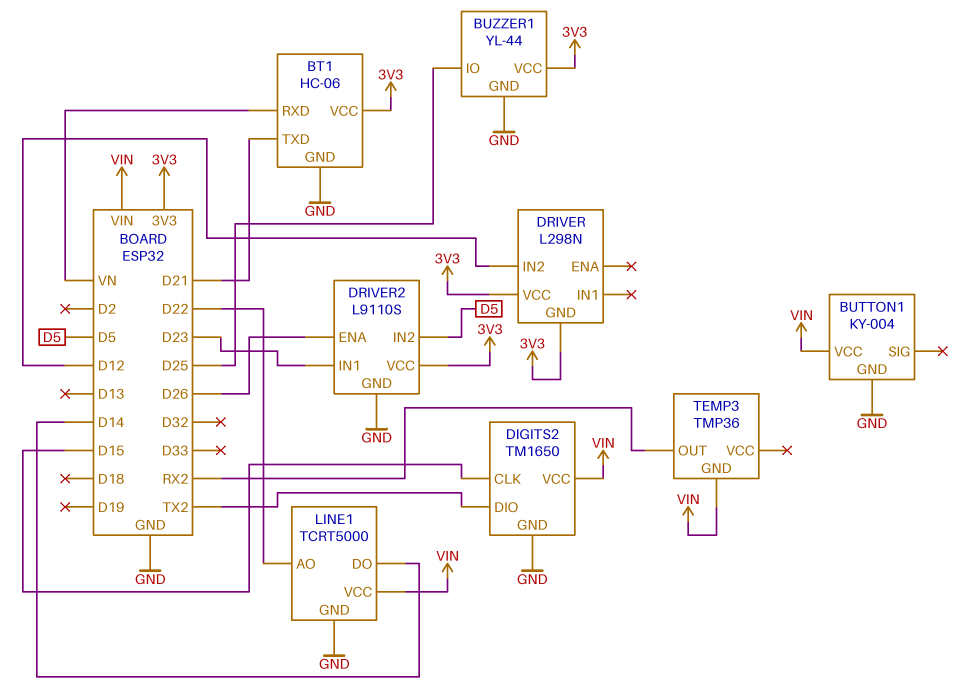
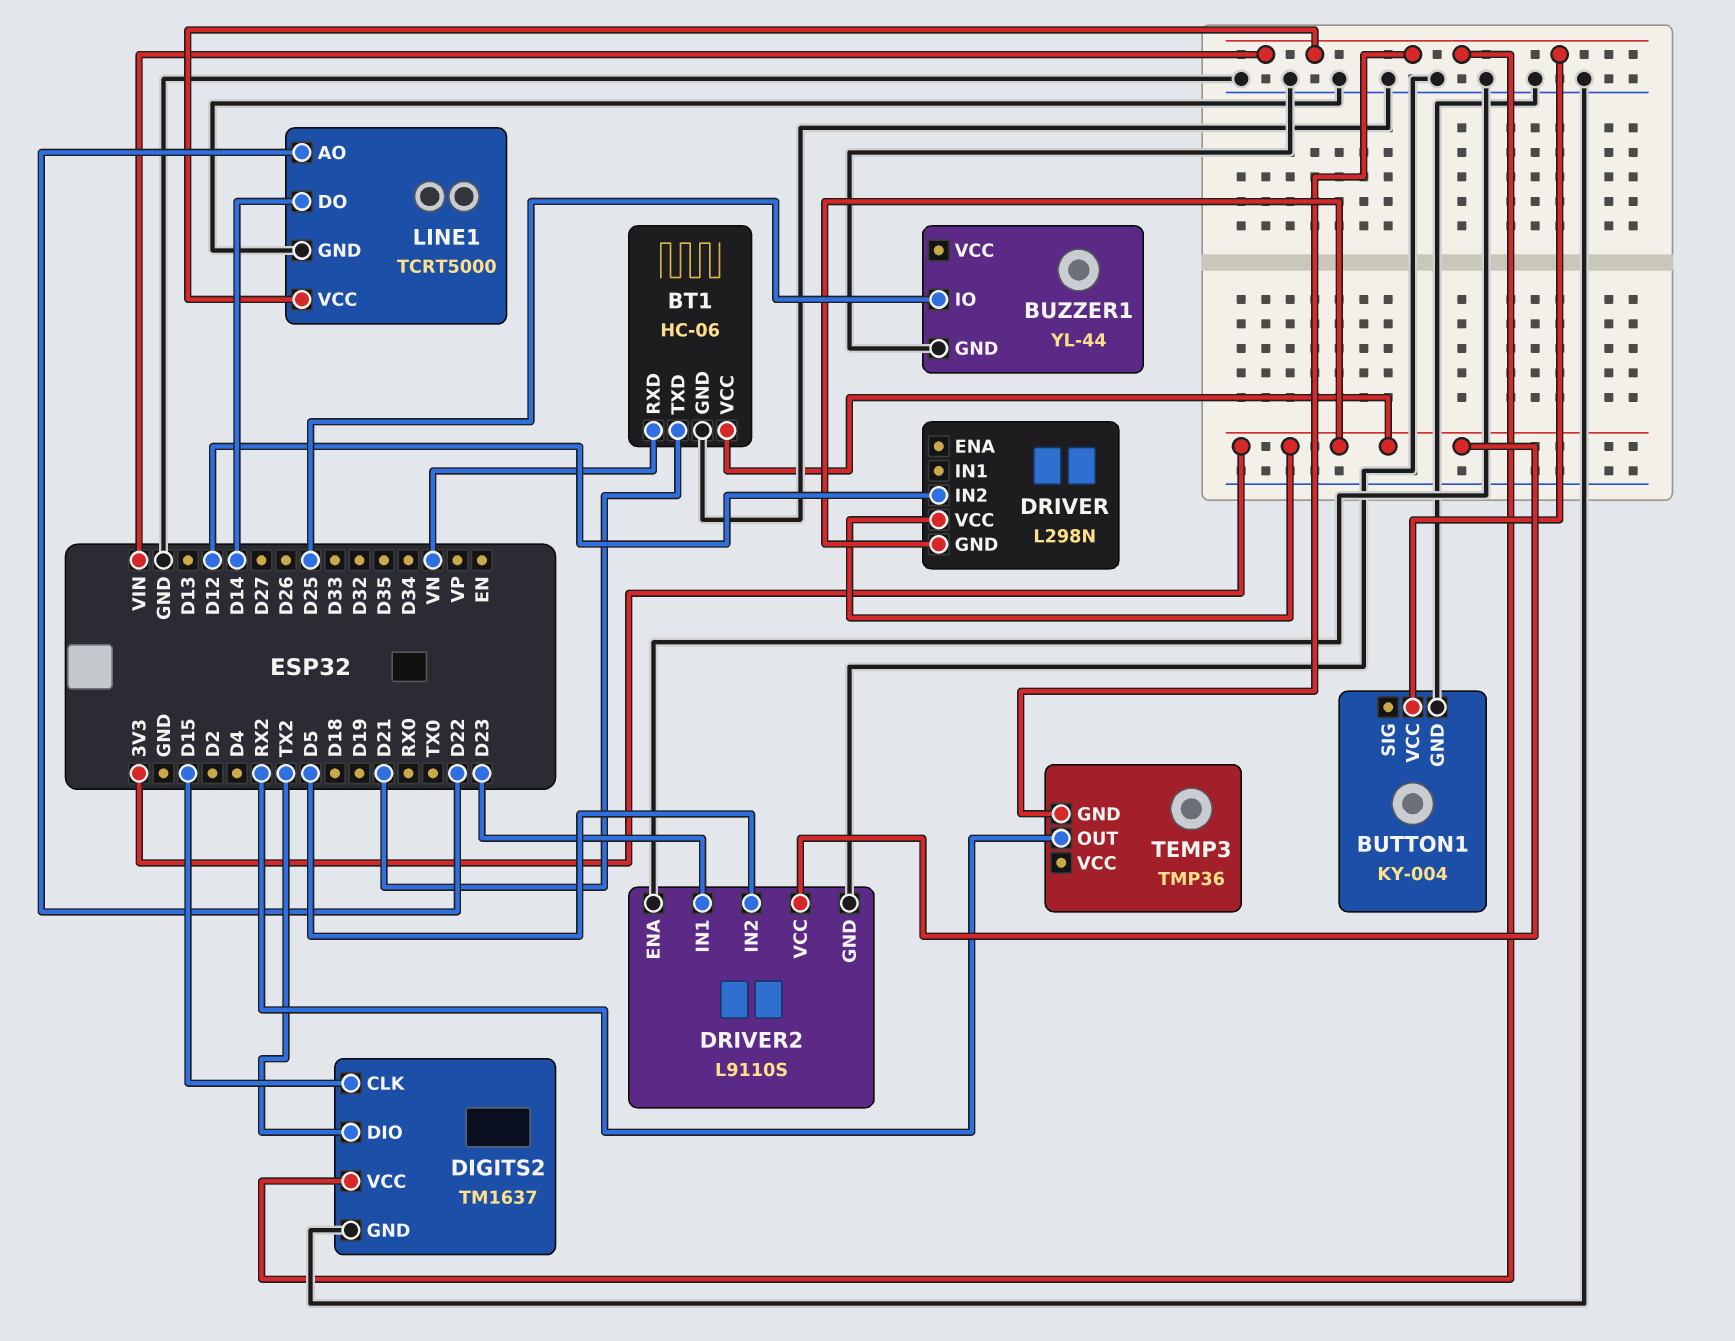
BUZZER1 pin VCC: 3V3 -> none
DIGITS2: TM1650 -> TM1637
DRIVER2 pin ENA: D26 -> GND

